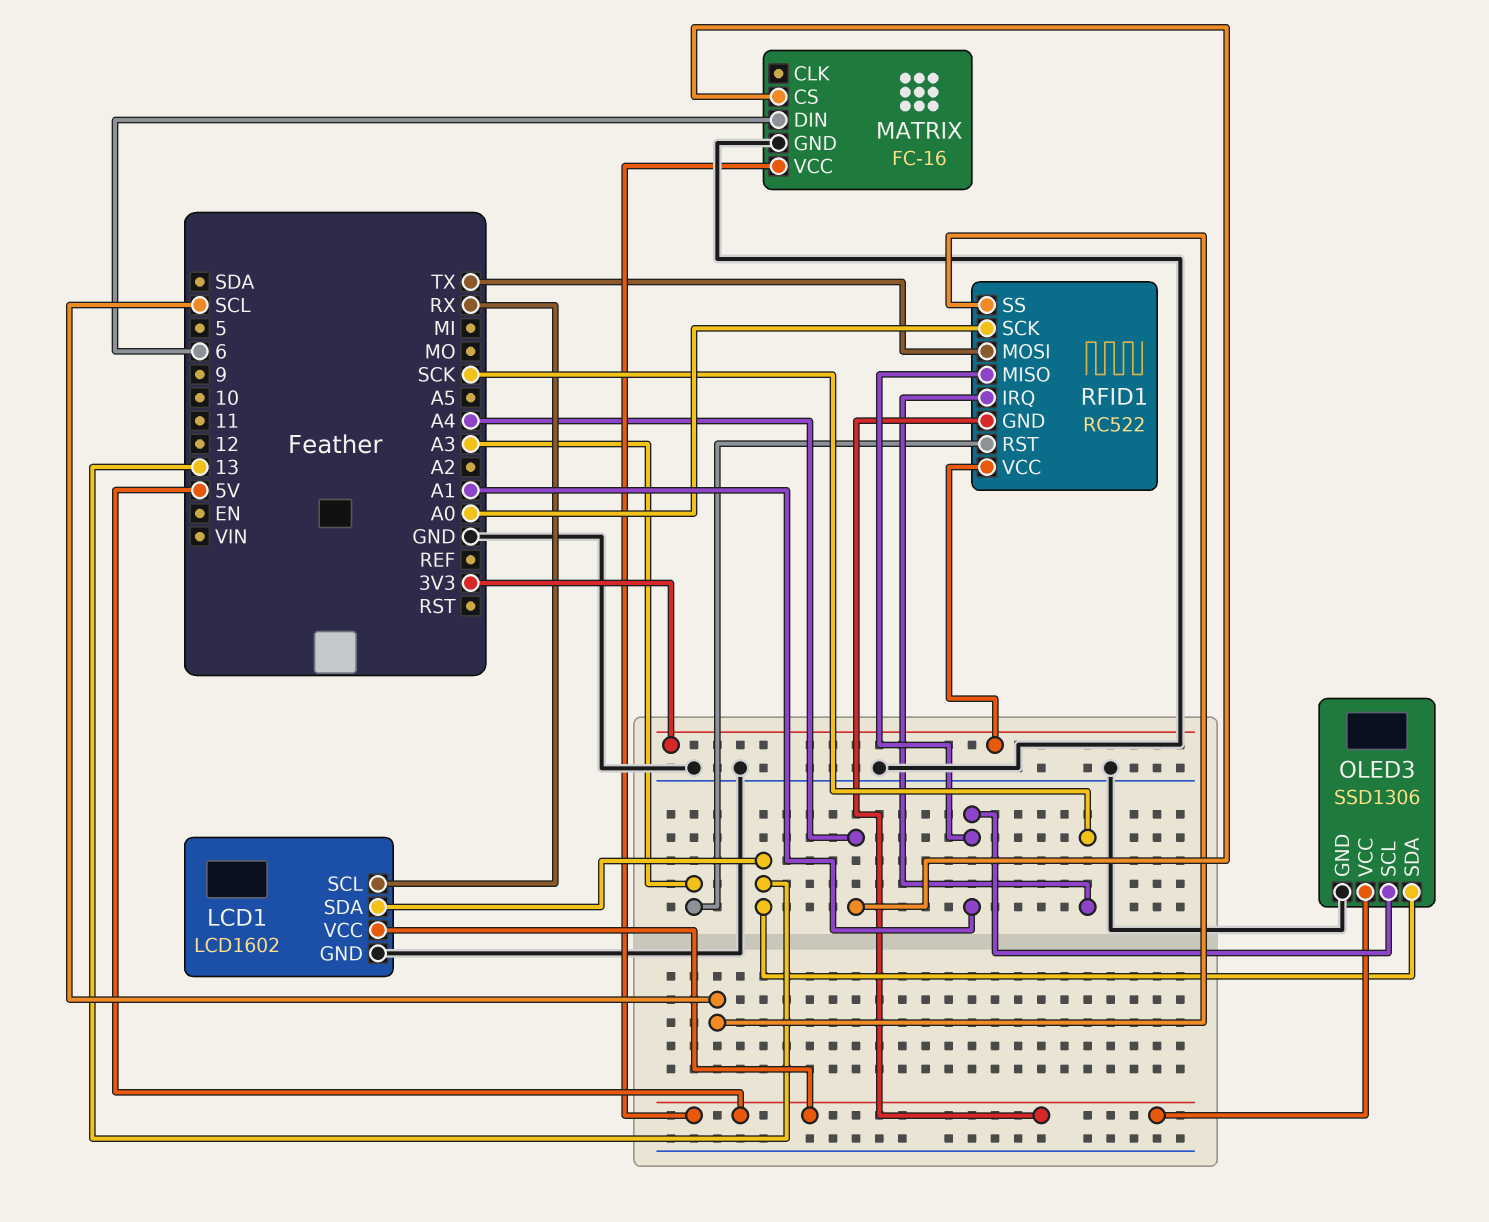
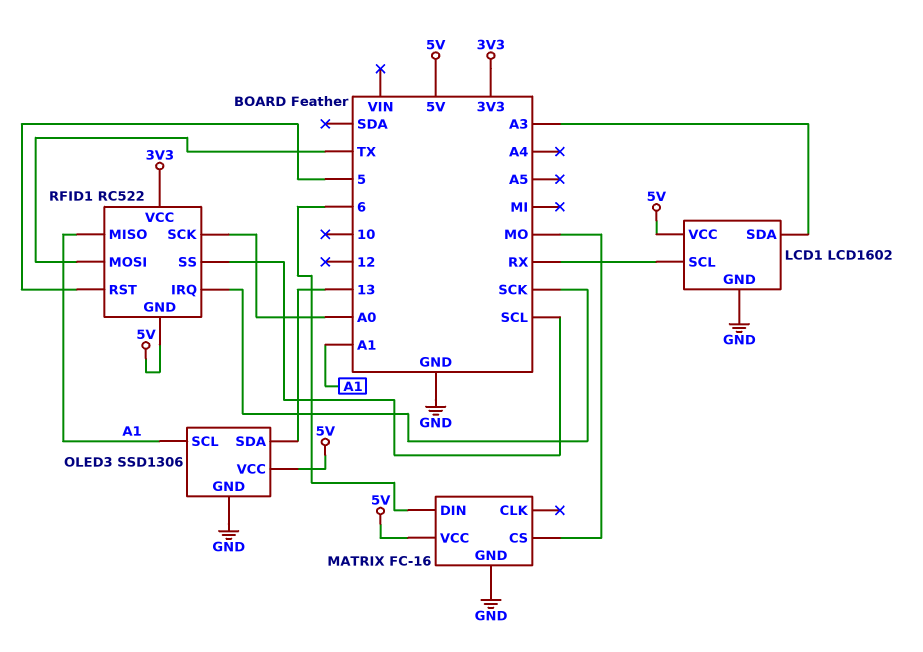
LCD1 pin SDA: 13 -> A3
MATRIX pin CS: A4 -> MO
RFID1 pin RST: A3 -> 5

